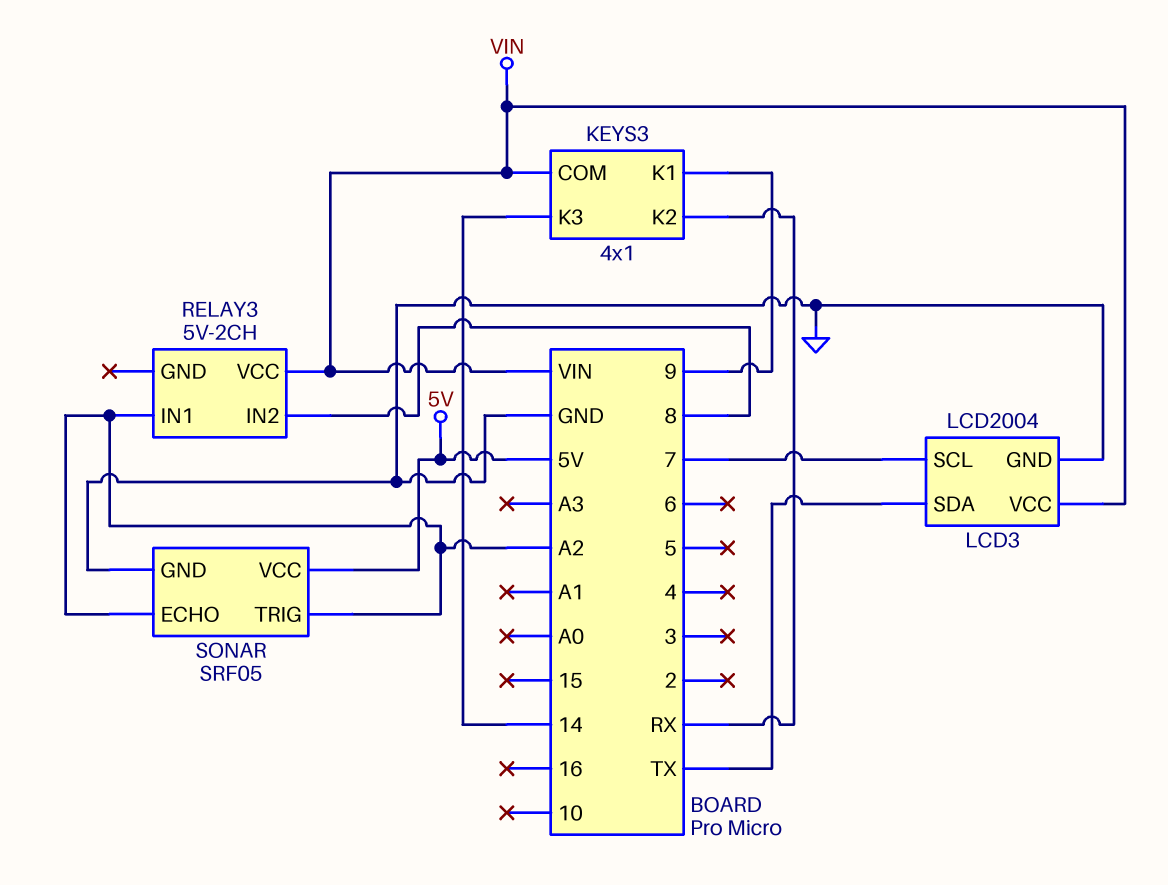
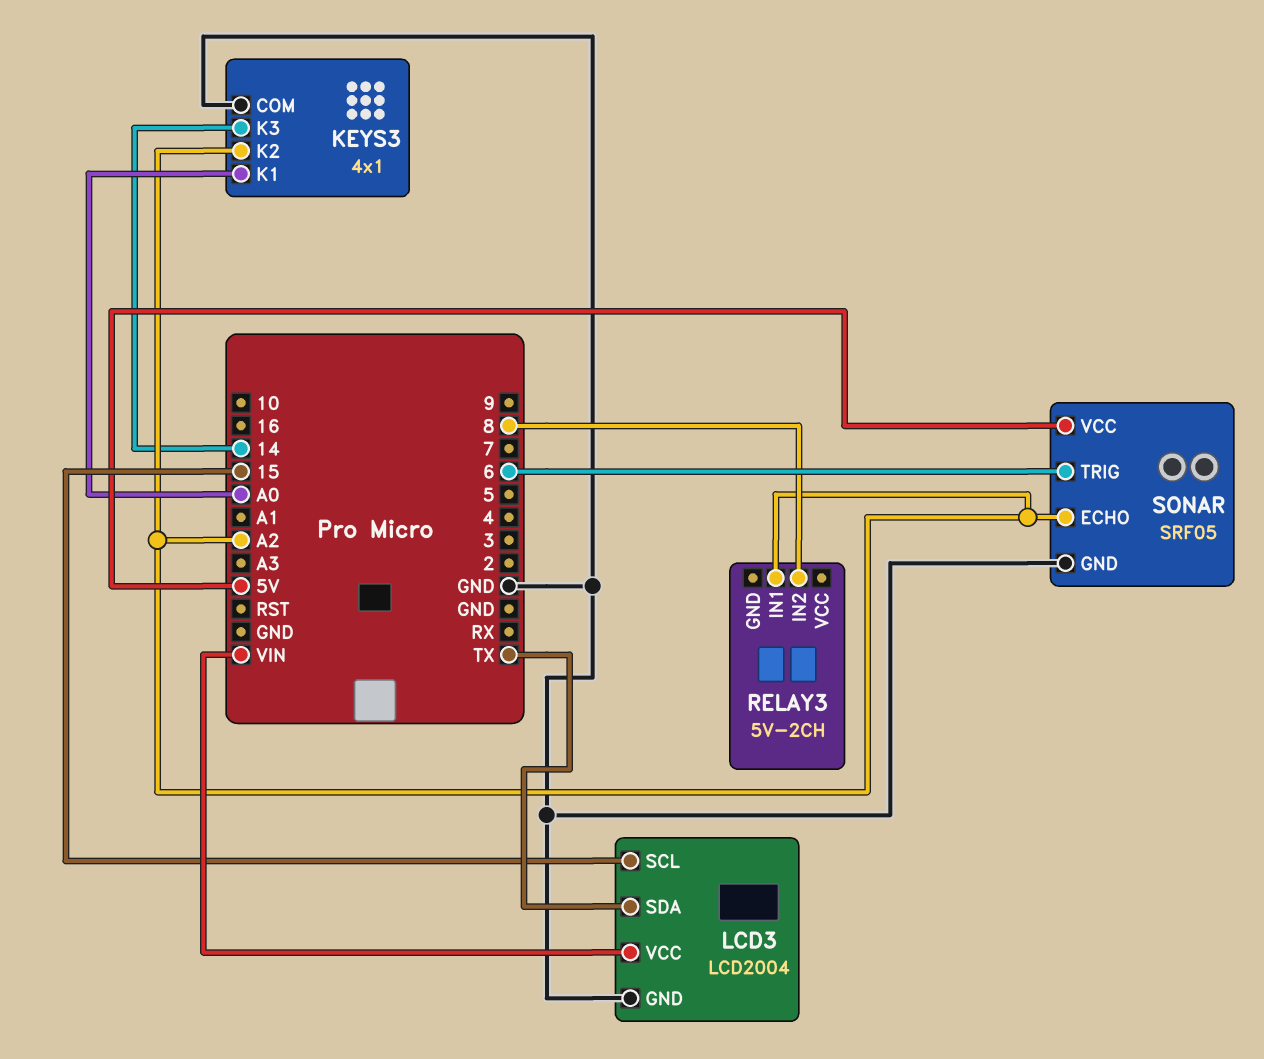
KEYS3 pin COM: VIN -> GND
KEYS3 pin K1: 9 -> A0
KEYS3 pin K2: RX -> A2
LCD3 pin SCL: 7 -> 15
RELAY3 pin VCC: VIN -> none
SONAR pin TRIG: A2 -> 6

